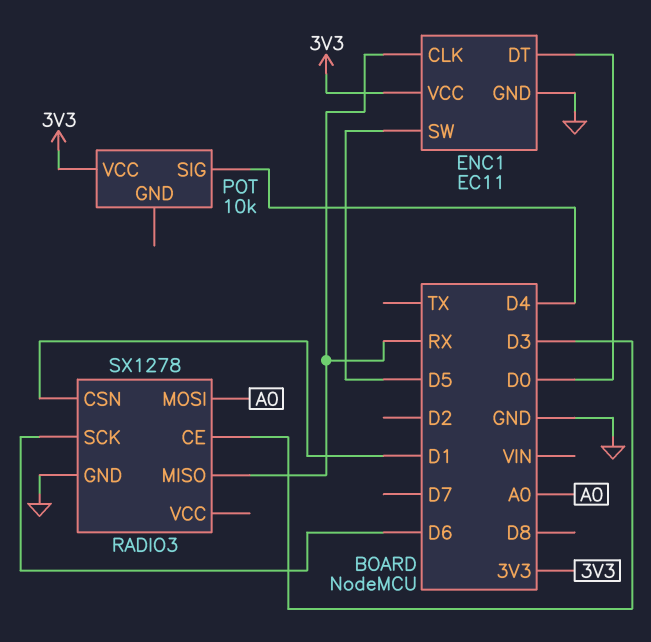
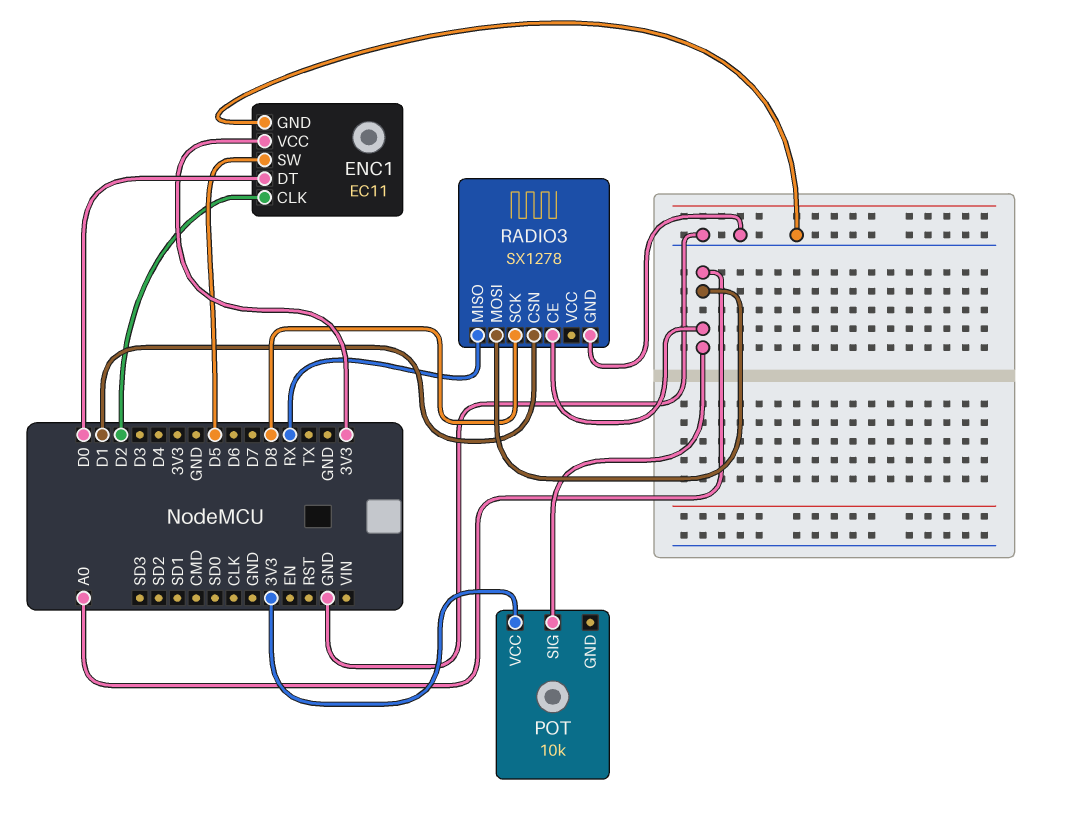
ENC1 pin CLK: RX -> D2
POT pin SIG: D4 -> A0
RADIO3 pin CE: D3 -> A0
RADIO3 pin SCK: D6 -> D8

